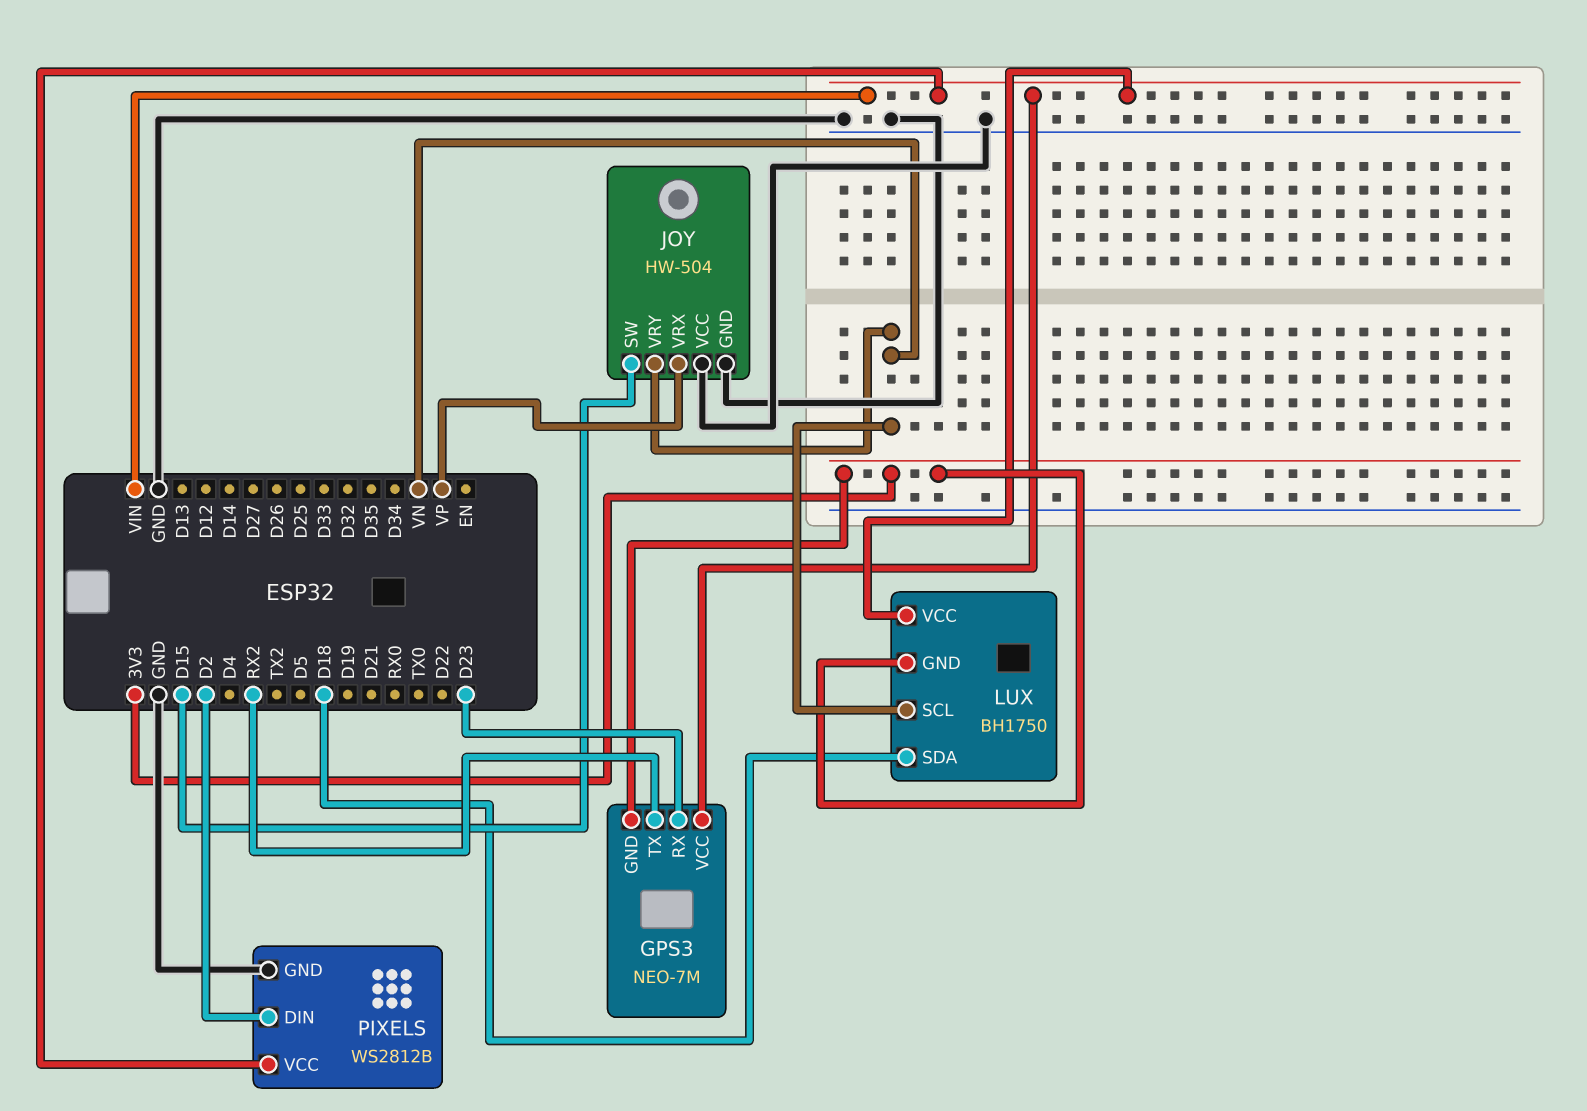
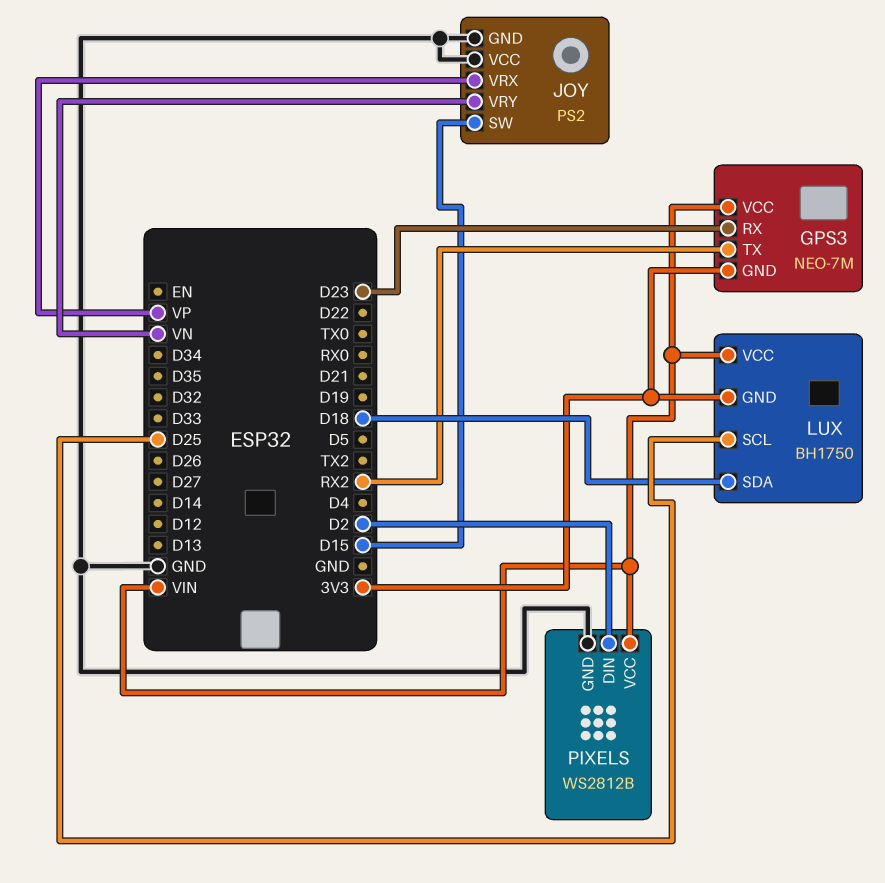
JOY: HW-504 -> PS2
LUX pin SCL: VN -> D25

